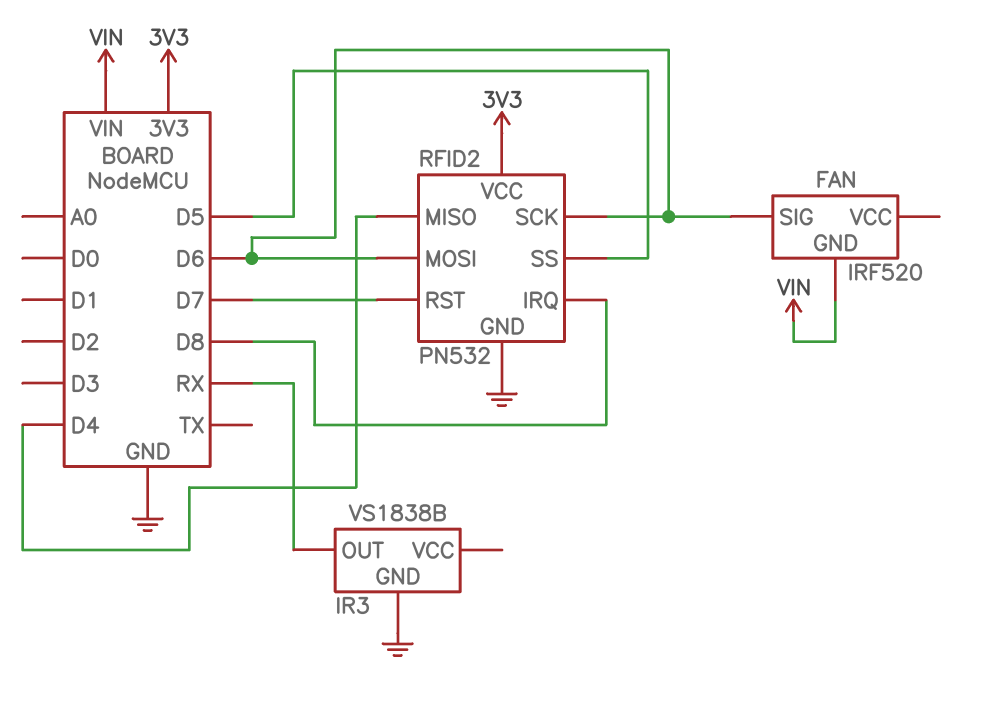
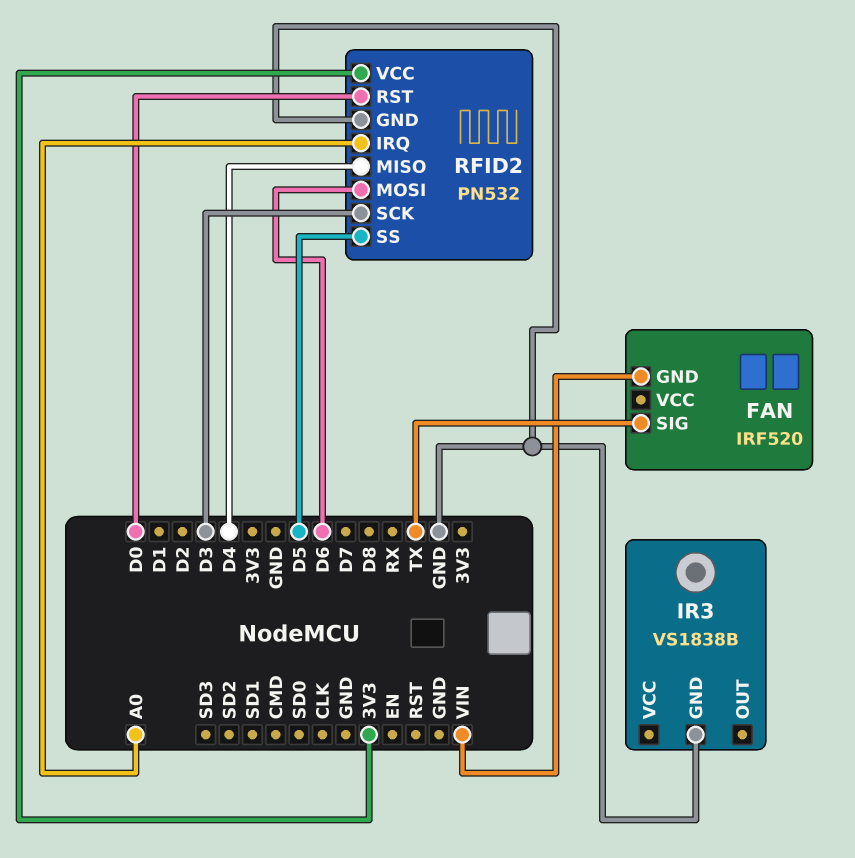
FAN pin SIG: D6 -> TX
IR3 pin OUT: RX -> none
RFID2 pin IRQ: D8 -> A0
RFID2 pin RST: D7 -> D0
RFID2 pin SCK: D6 -> D3

